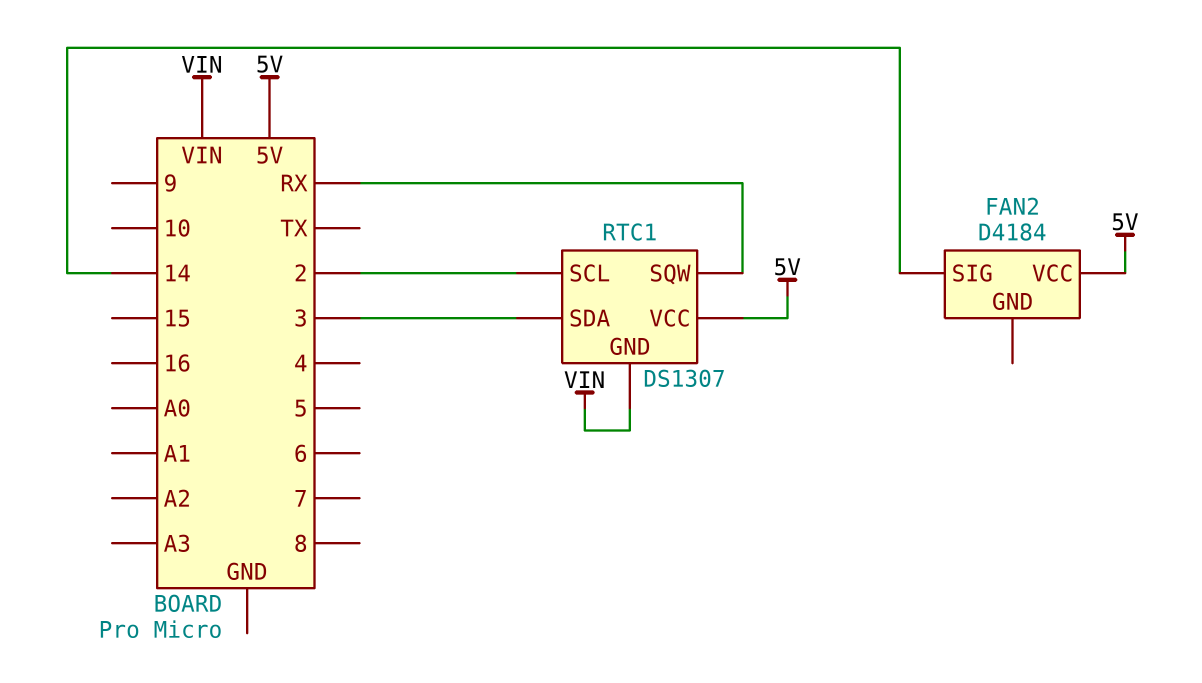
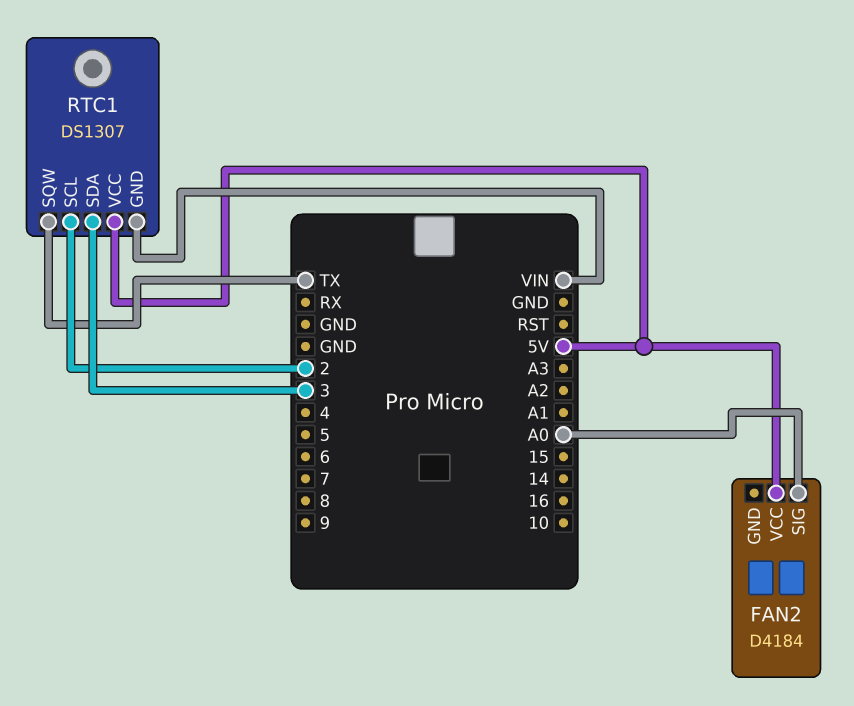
FAN2 pin SIG: 14 -> A0
RTC1 pin SQW: RX -> TX

